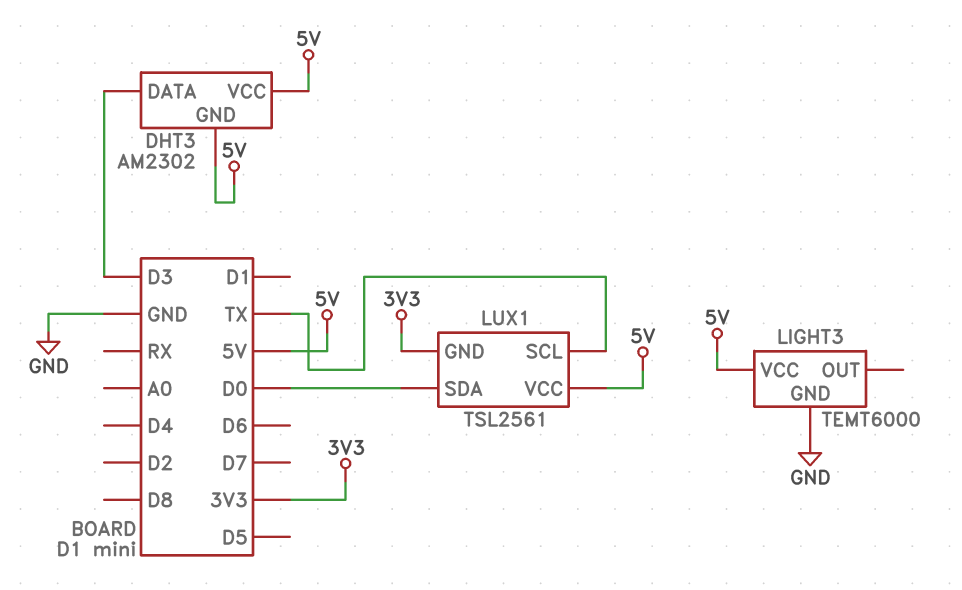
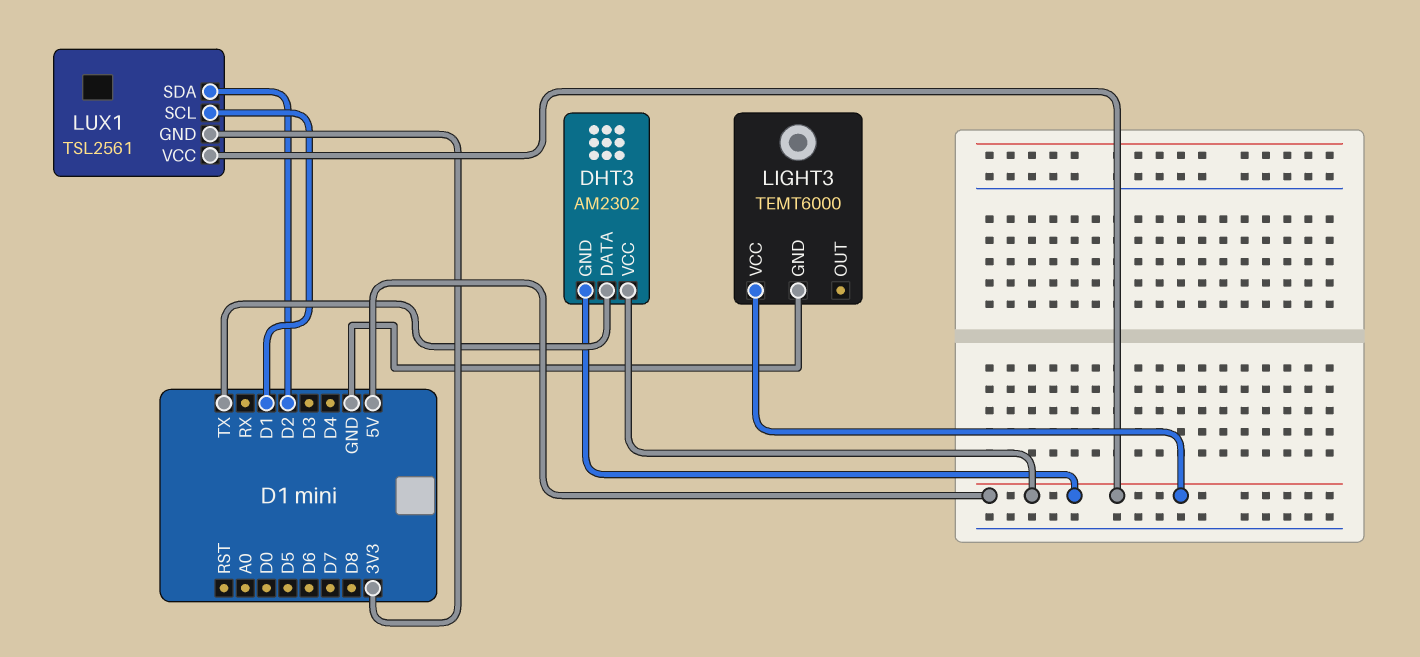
DHT3 pin DATA: D3 -> TX
LUX1 pin SCL: TX -> D1
LUX1 pin SDA: D0 -> D2

